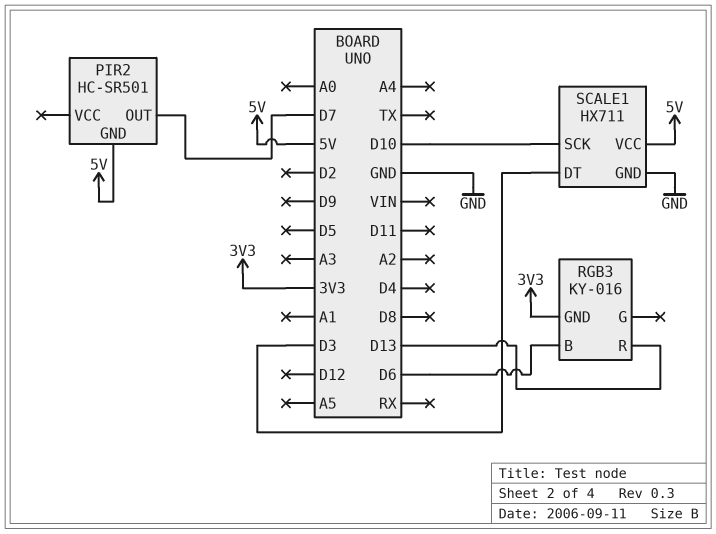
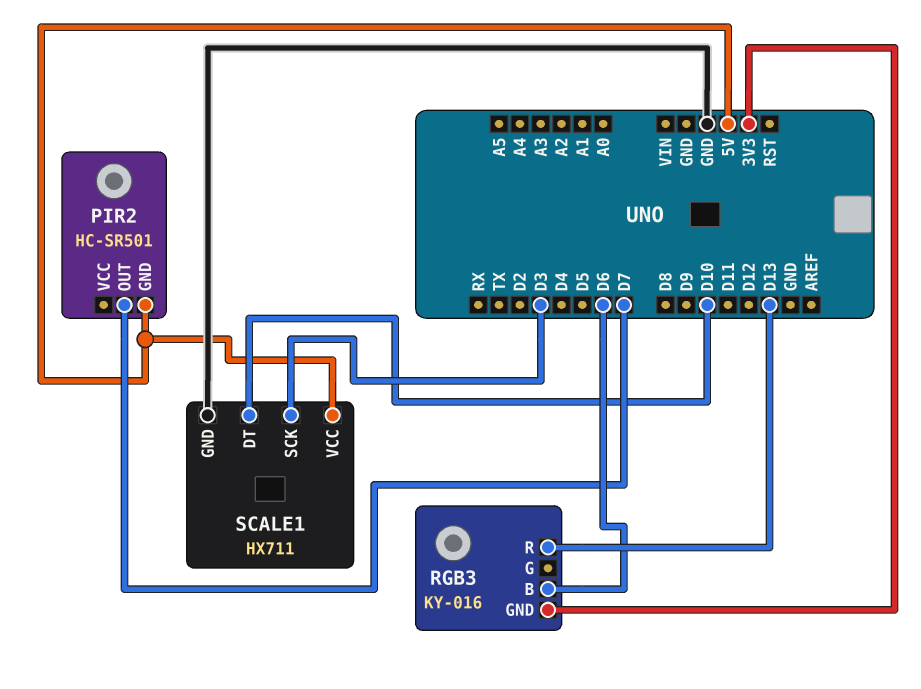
SCALE1 pin DT: D3 -> D10
SCALE1 pin SCK: D10 -> D3

